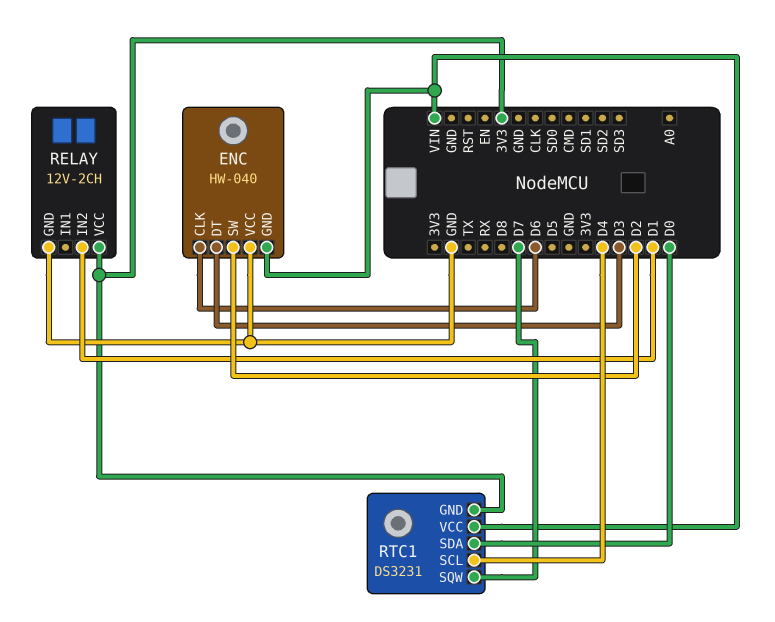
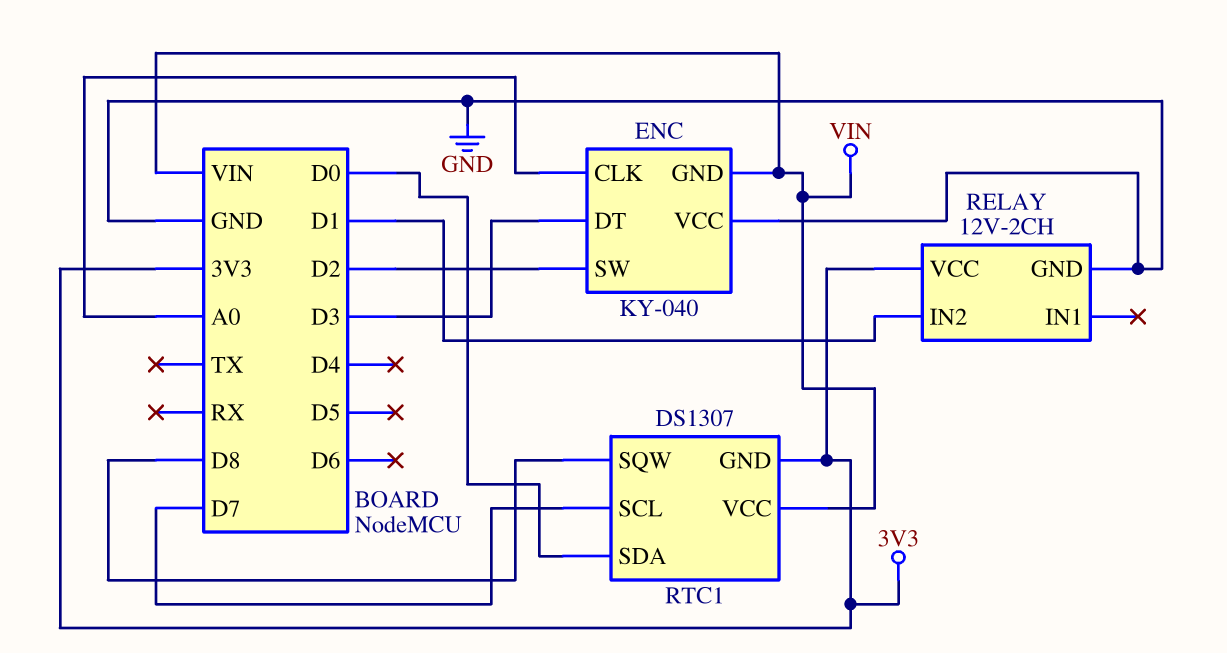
ENC: HW-040 -> KY-040
ENC pin CLK: D6 -> A0
RTC1: DS3231 -> DS1307
RTC1 pin SCL: D4 -> D7
RTC1 pin SQW: D7 -> D8

